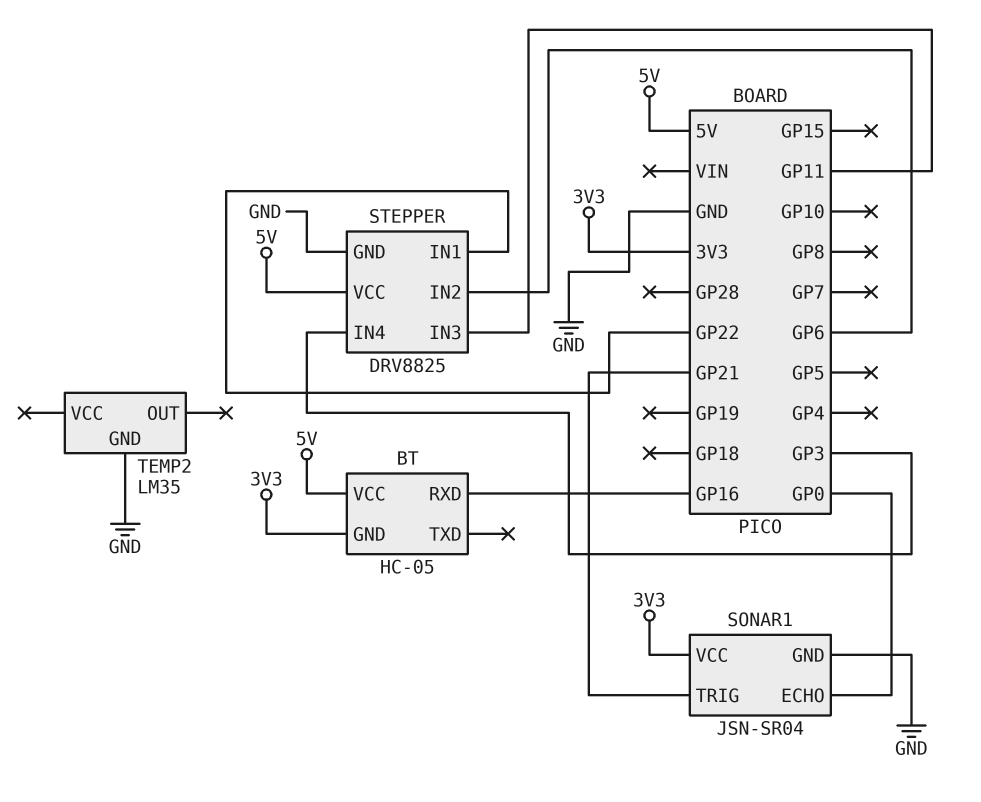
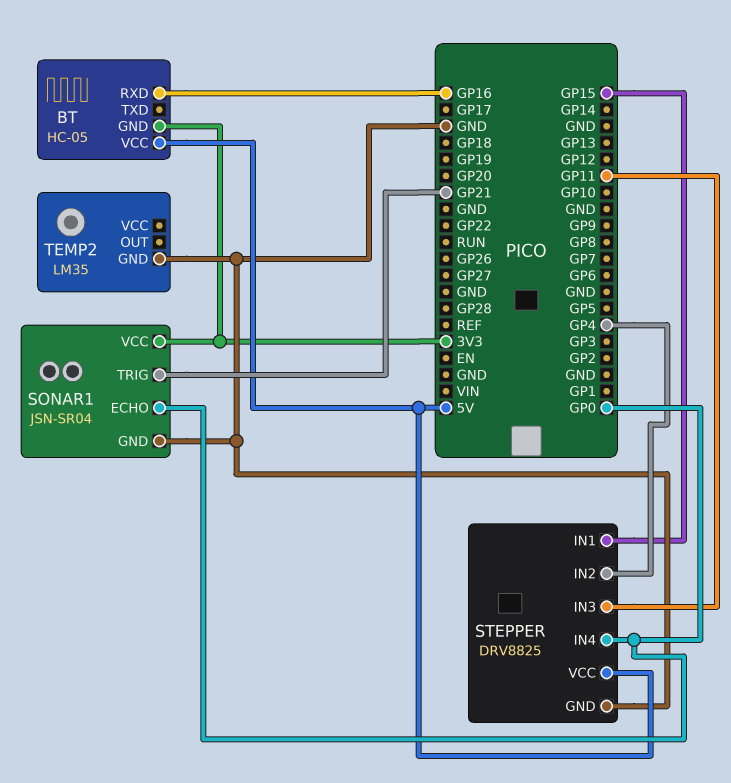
STEPPER pin IN1: GP22 -> GP15
STEPPER pin IN2: GP6 -> GP4
STEPPER pin IN4: GP3 -> GP0

